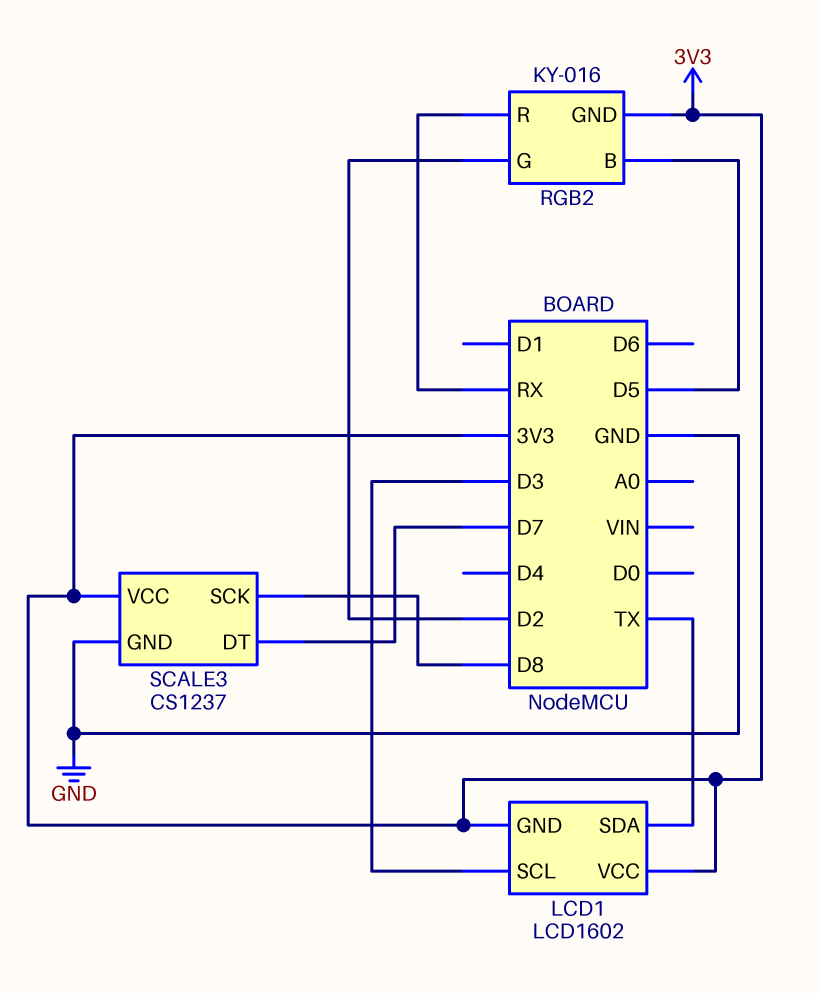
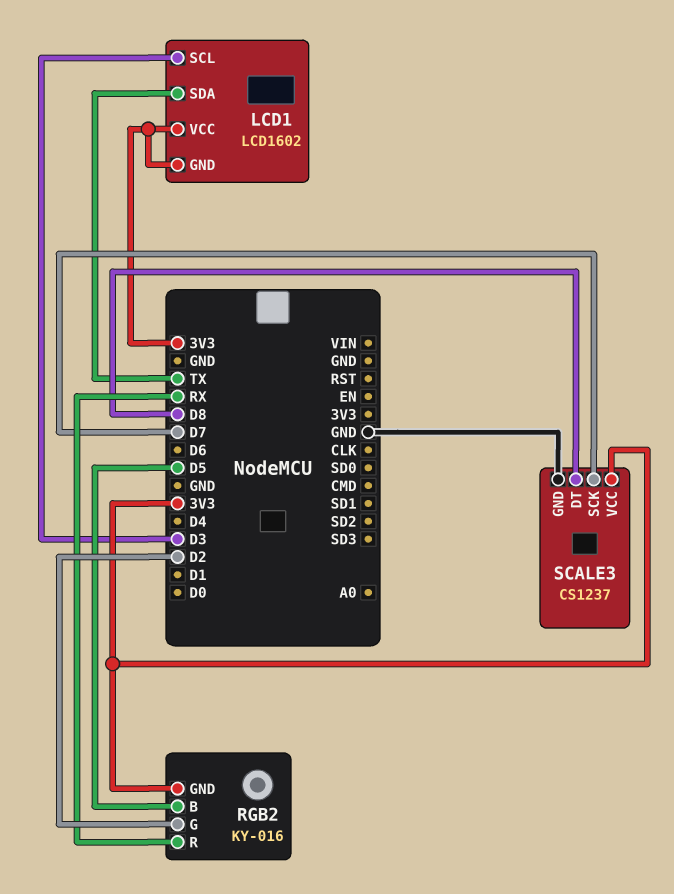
SCALE3 pin DT: D7 -> D8
SCALE3 pin SCK: D8 -> D7

